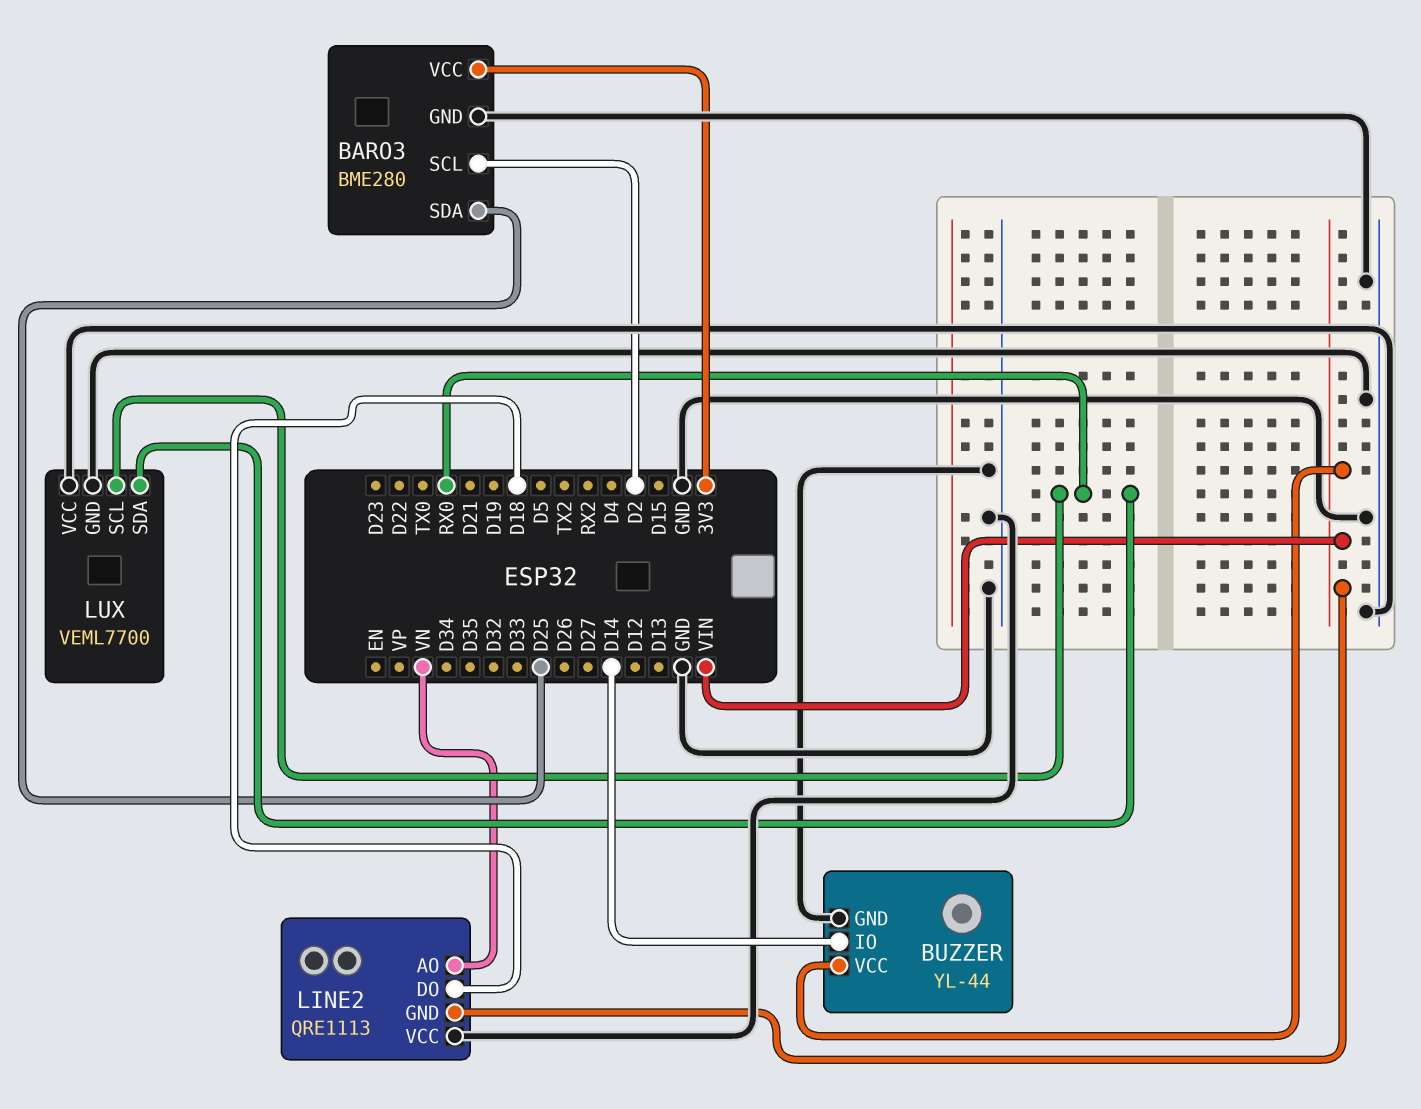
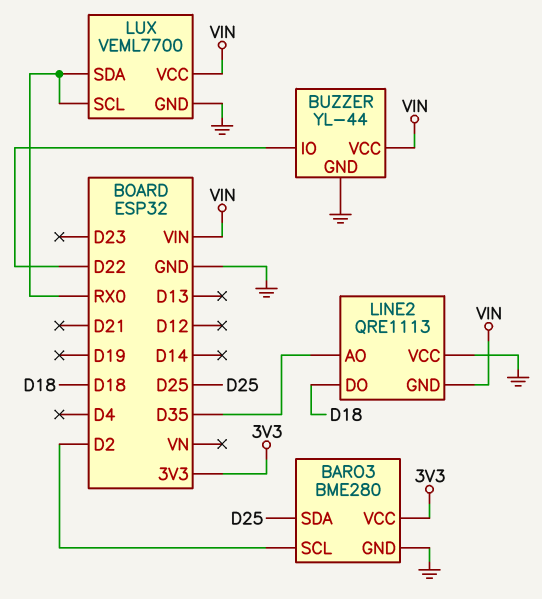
BUZZER pin IO: D14 -> D22
LINE2 pin AO: VN -> D35
LUX pin VCC: GND -> VIN

